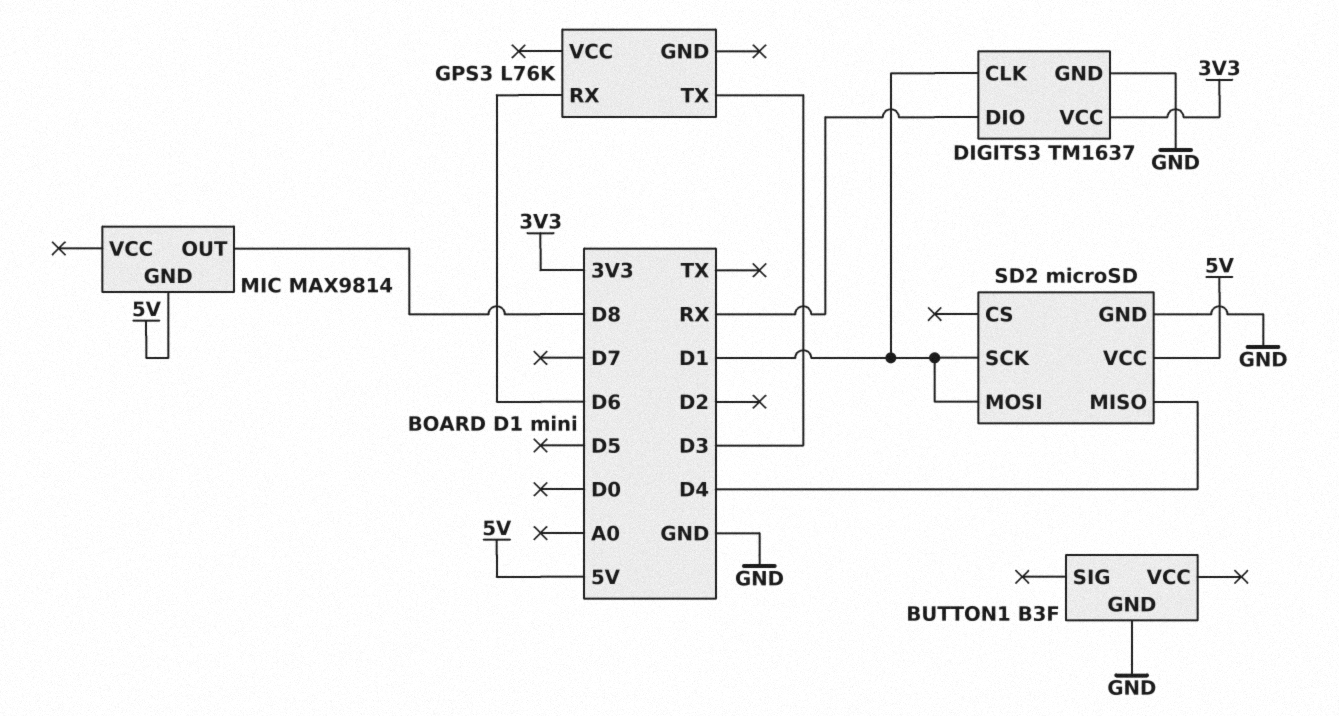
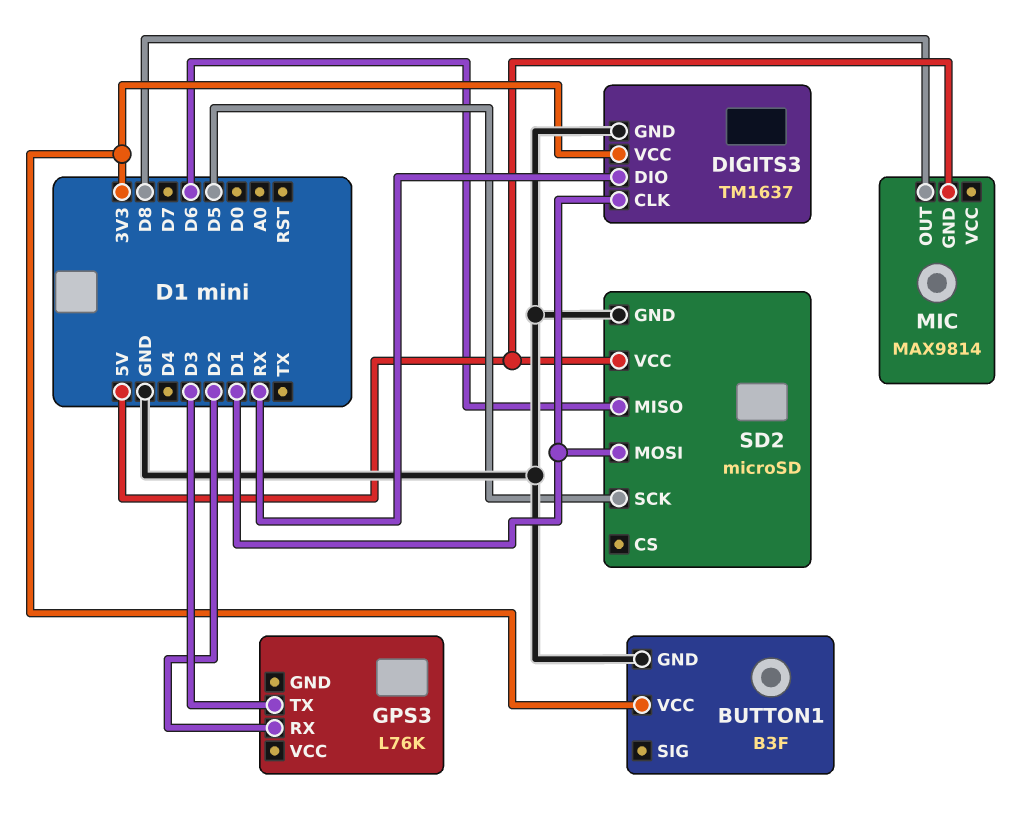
BUTTON1 pin VCC: none -> 3V3
GPS3 pin RX: D6 -> D2
SD2 pin MISO: D4 -> D6
SD2 pin SCK: D1 -> D5

